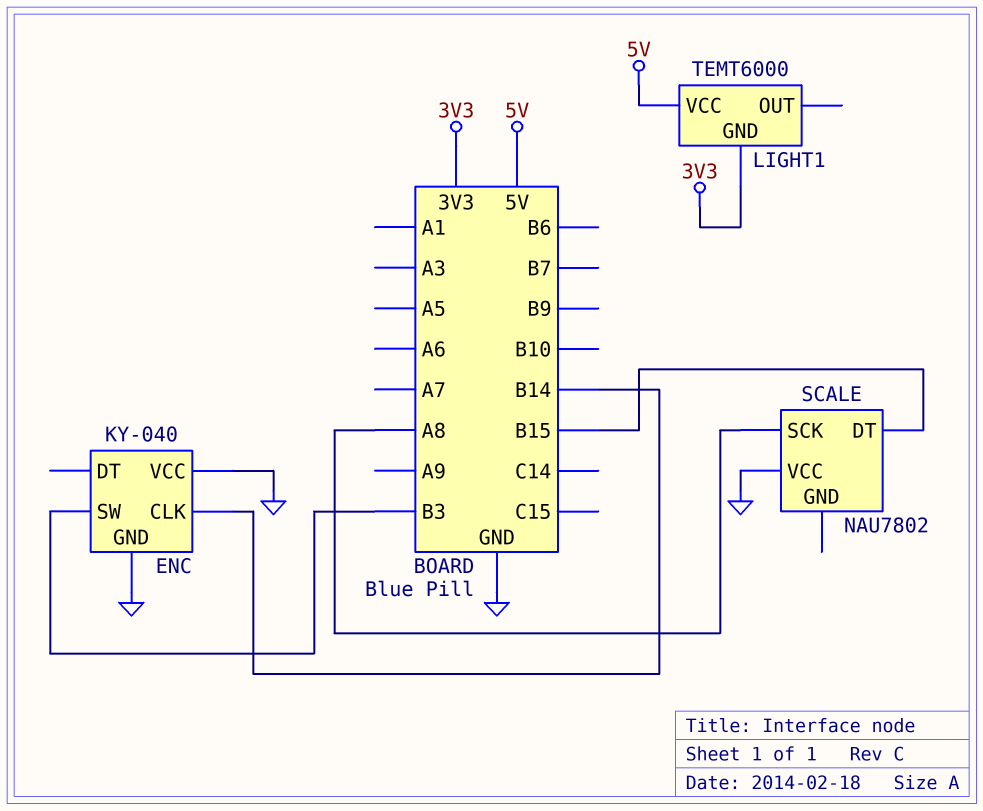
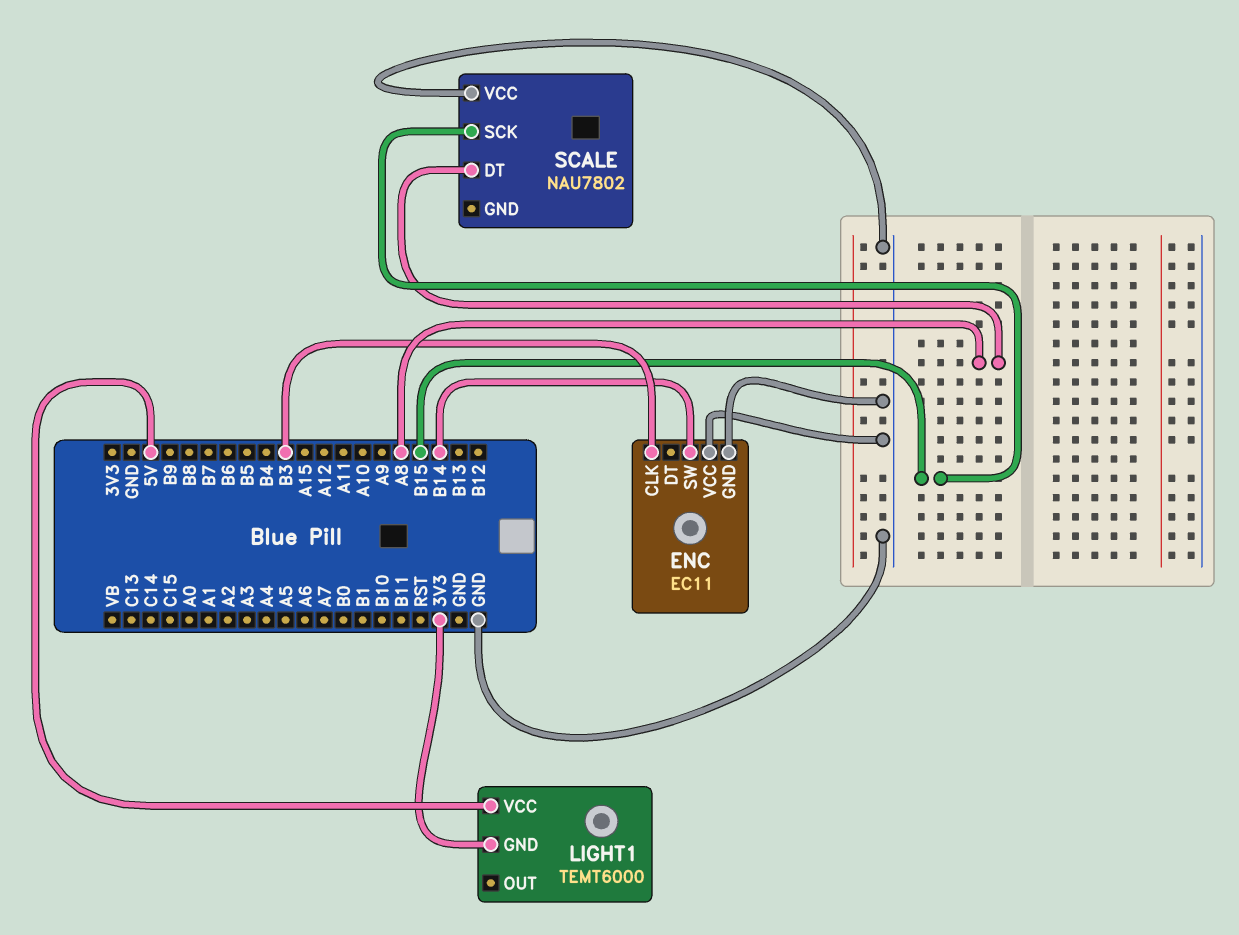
ENC: KY-040 -> EC11
ENC pin CLK: B14 -> B3
ENC pin SW: B3 -> B14
SCALE pin DT: B15 -> A8
SCALE pin SCK: A8 -> B15

